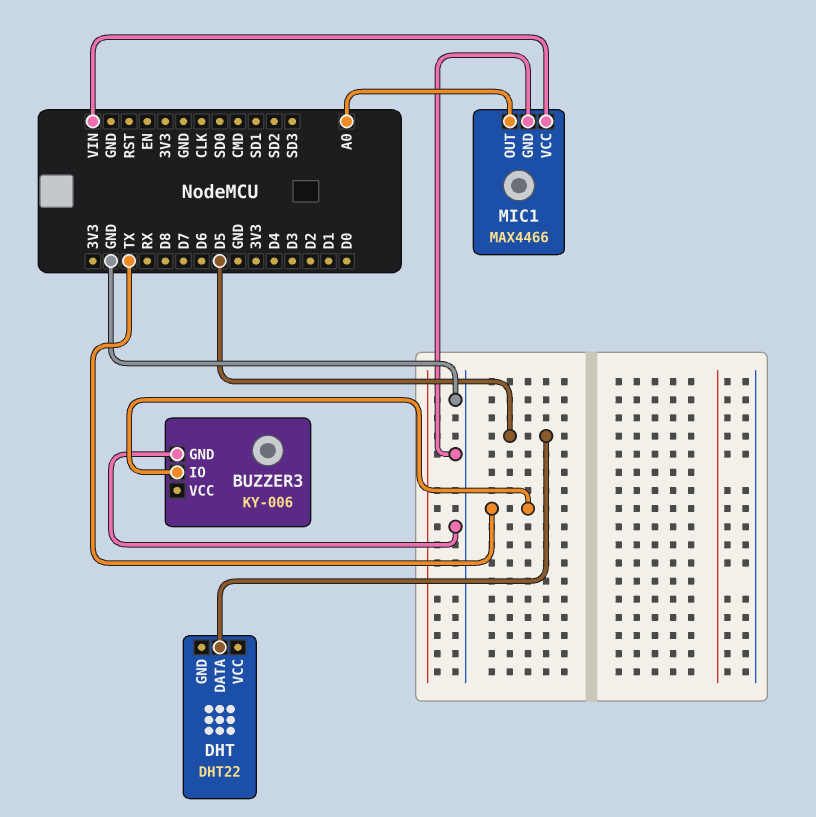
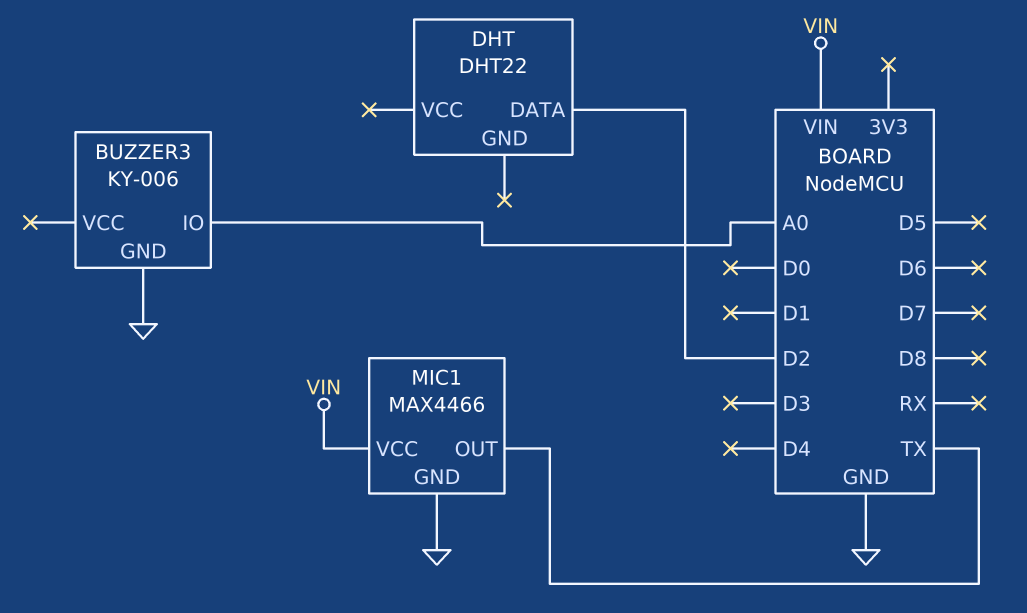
BUZZER3 pin IO: TX -> A0
DHT pin DATA: D5 -> D2
MIC1 pin OUT: A0 -> TX

